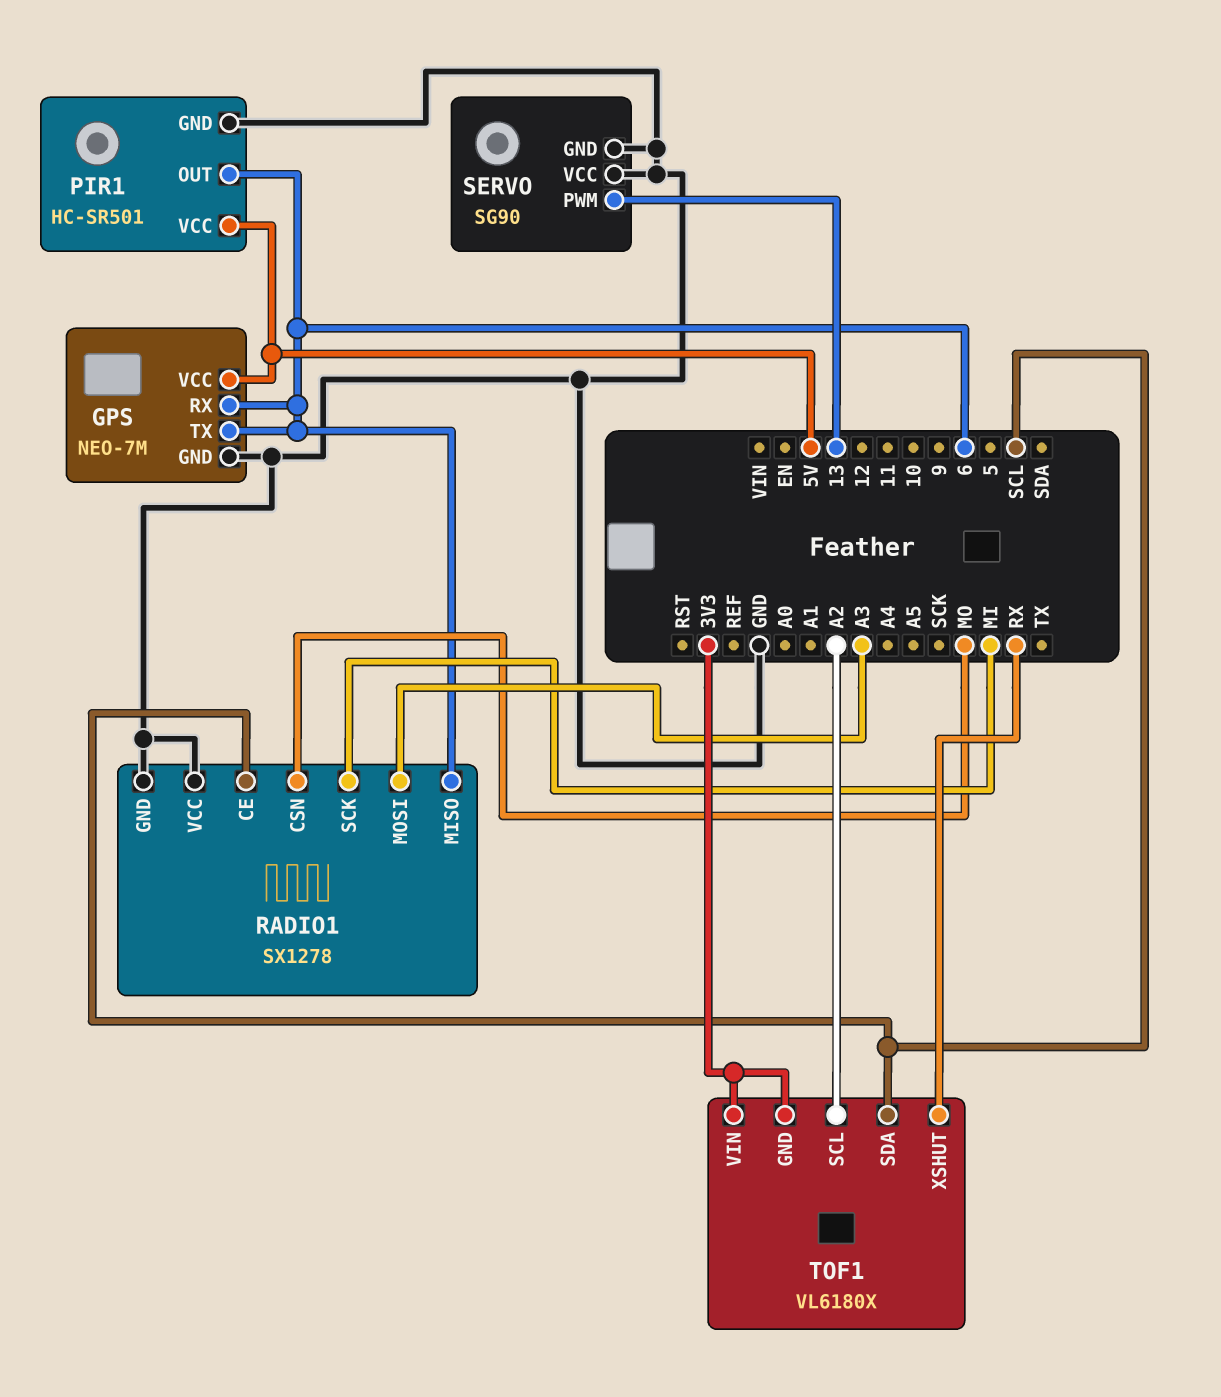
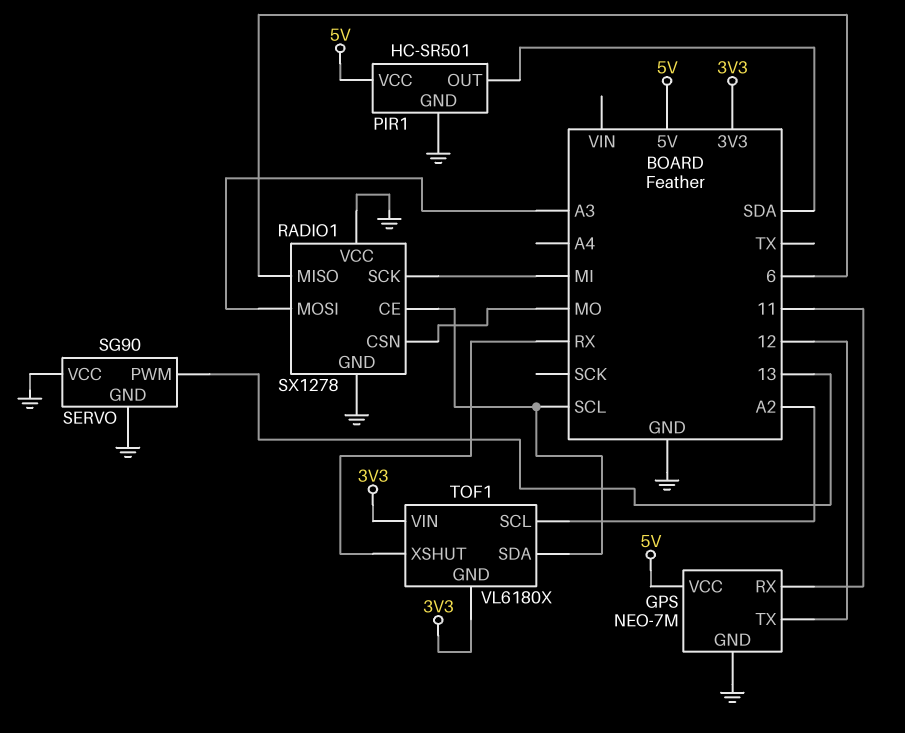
GPS pin RX: 6 -> 11
GPS pin TX: 6 -> 12
PIR1 pin OUT: 6 -> SDA

